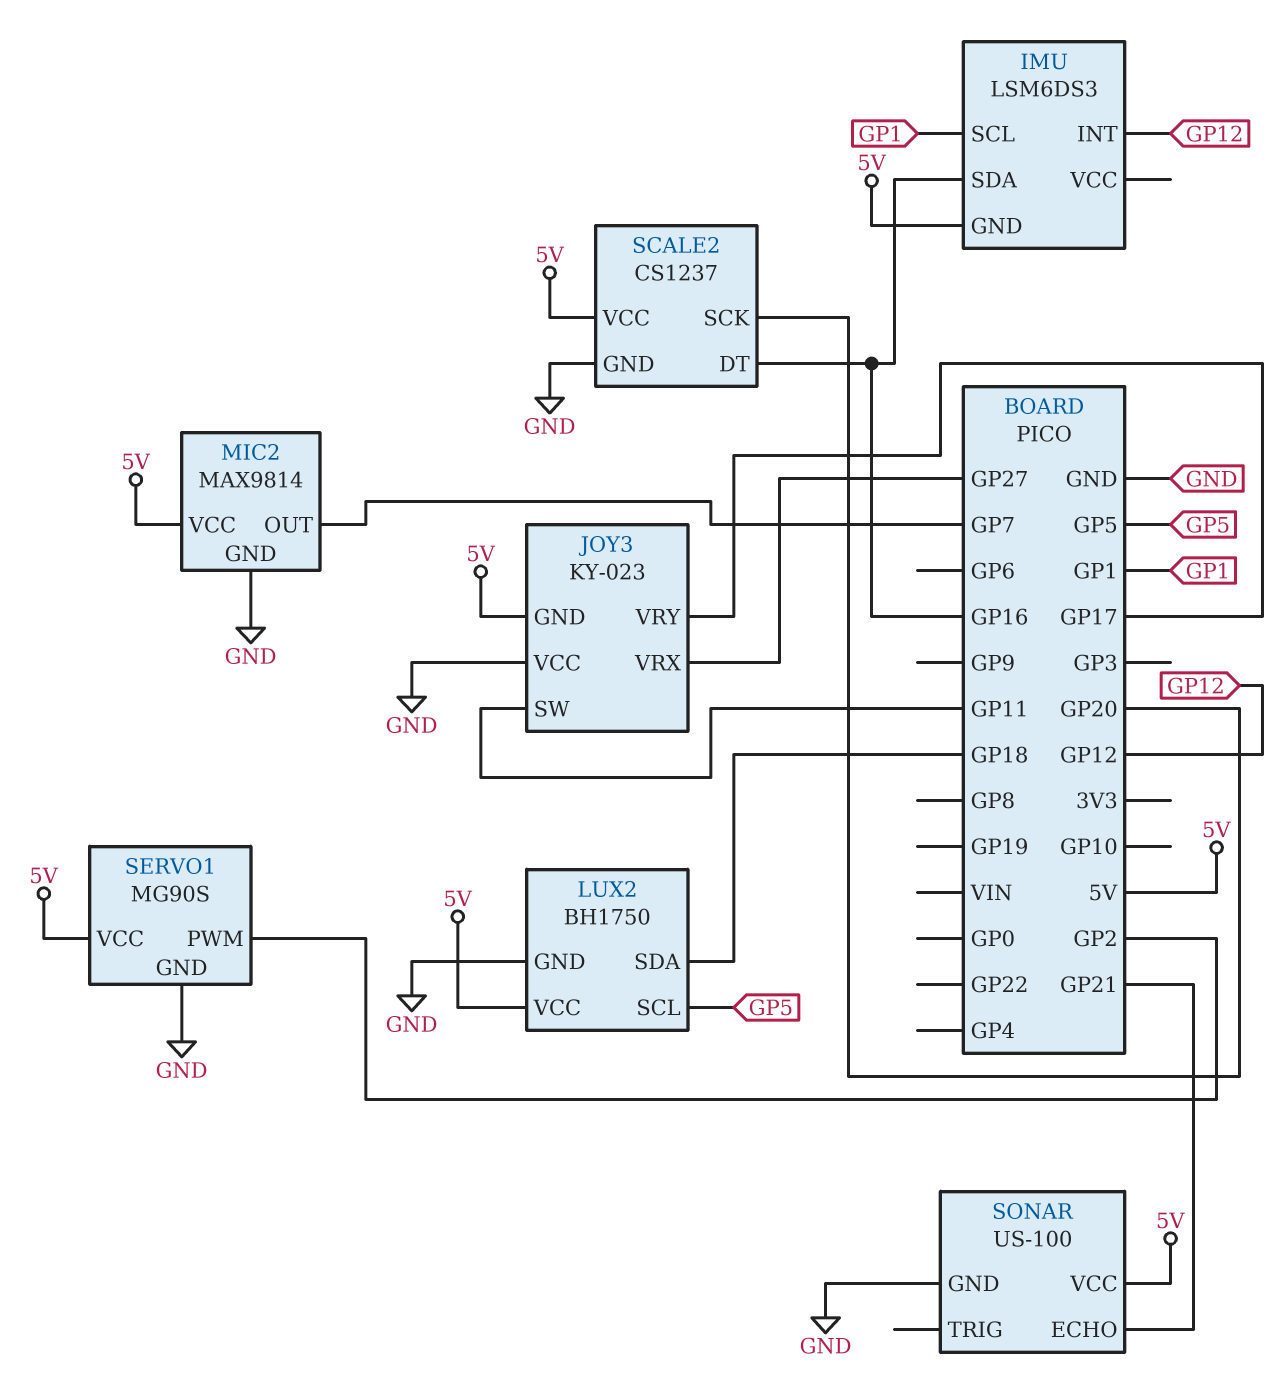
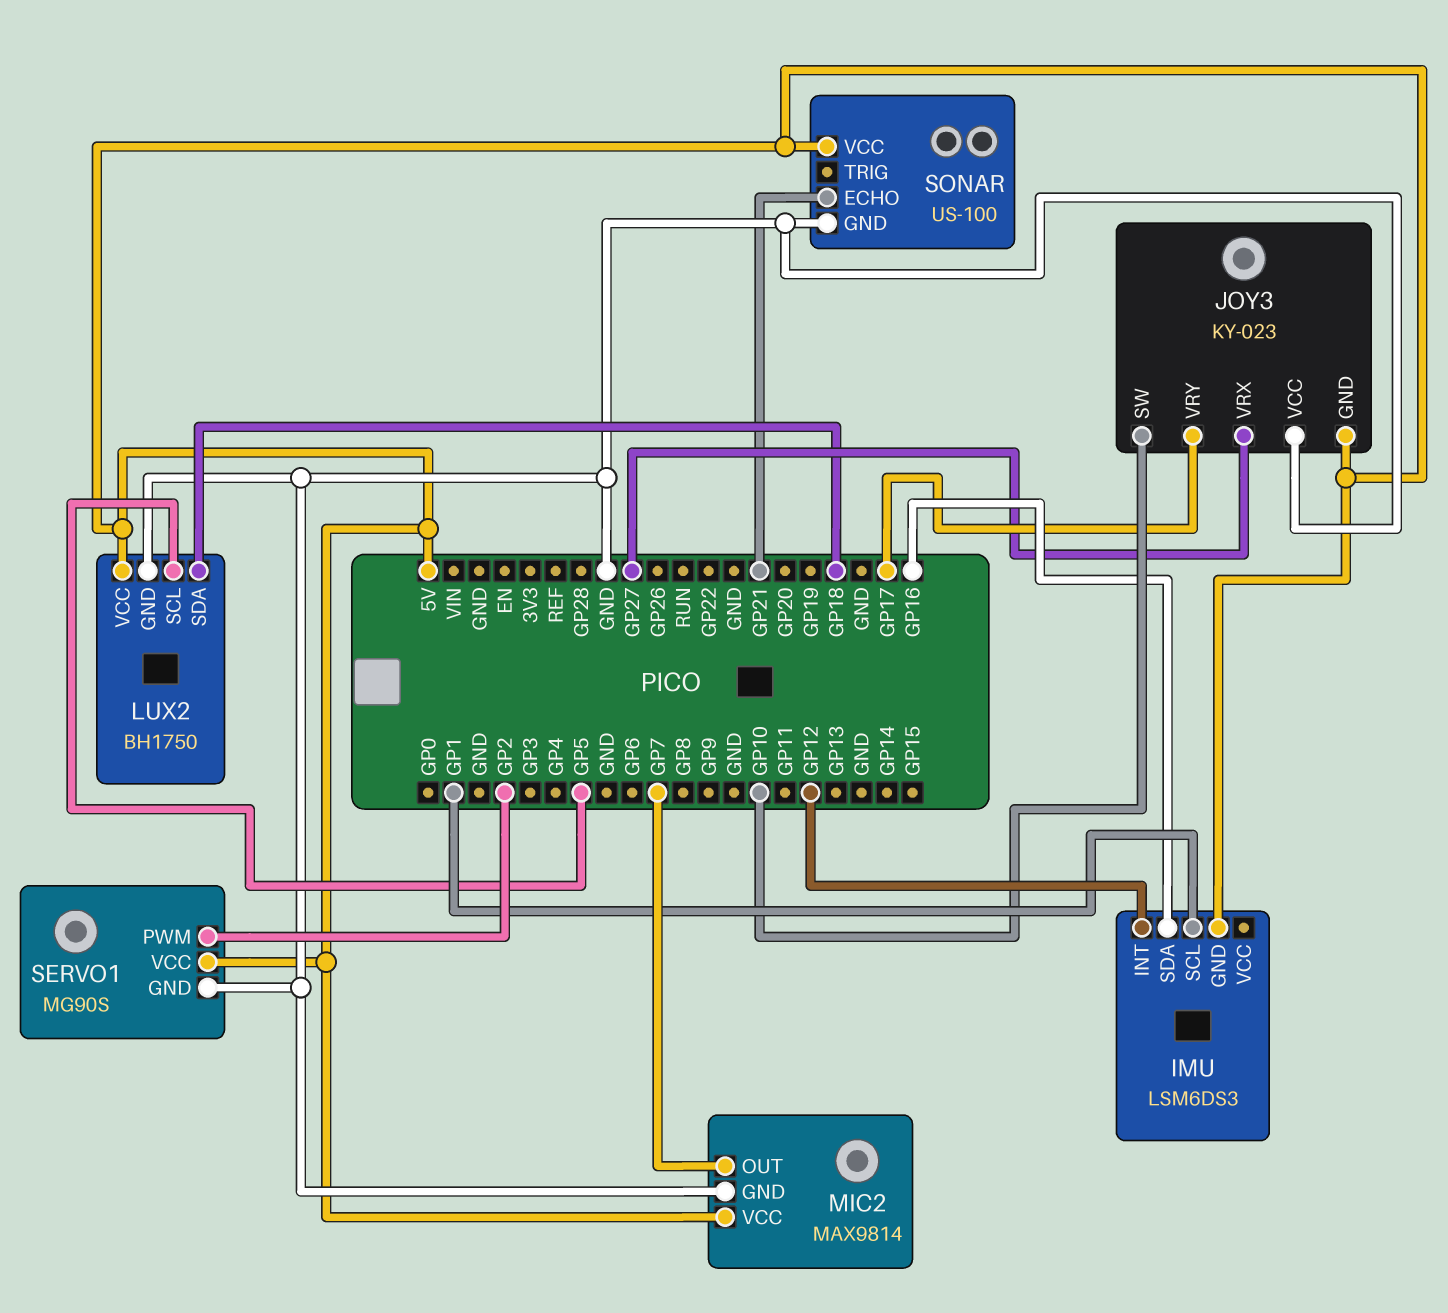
JOY3 pin SW: GP11 -> GP10
SCALE2: CS1237 -> none
SCALE2 pin DT: GP16 -> none
SCALE2 pin GND: GND -> none
SCALE2 pin SCK: GP20 -> none
SCALE2 pin VCC: 5V -> none

